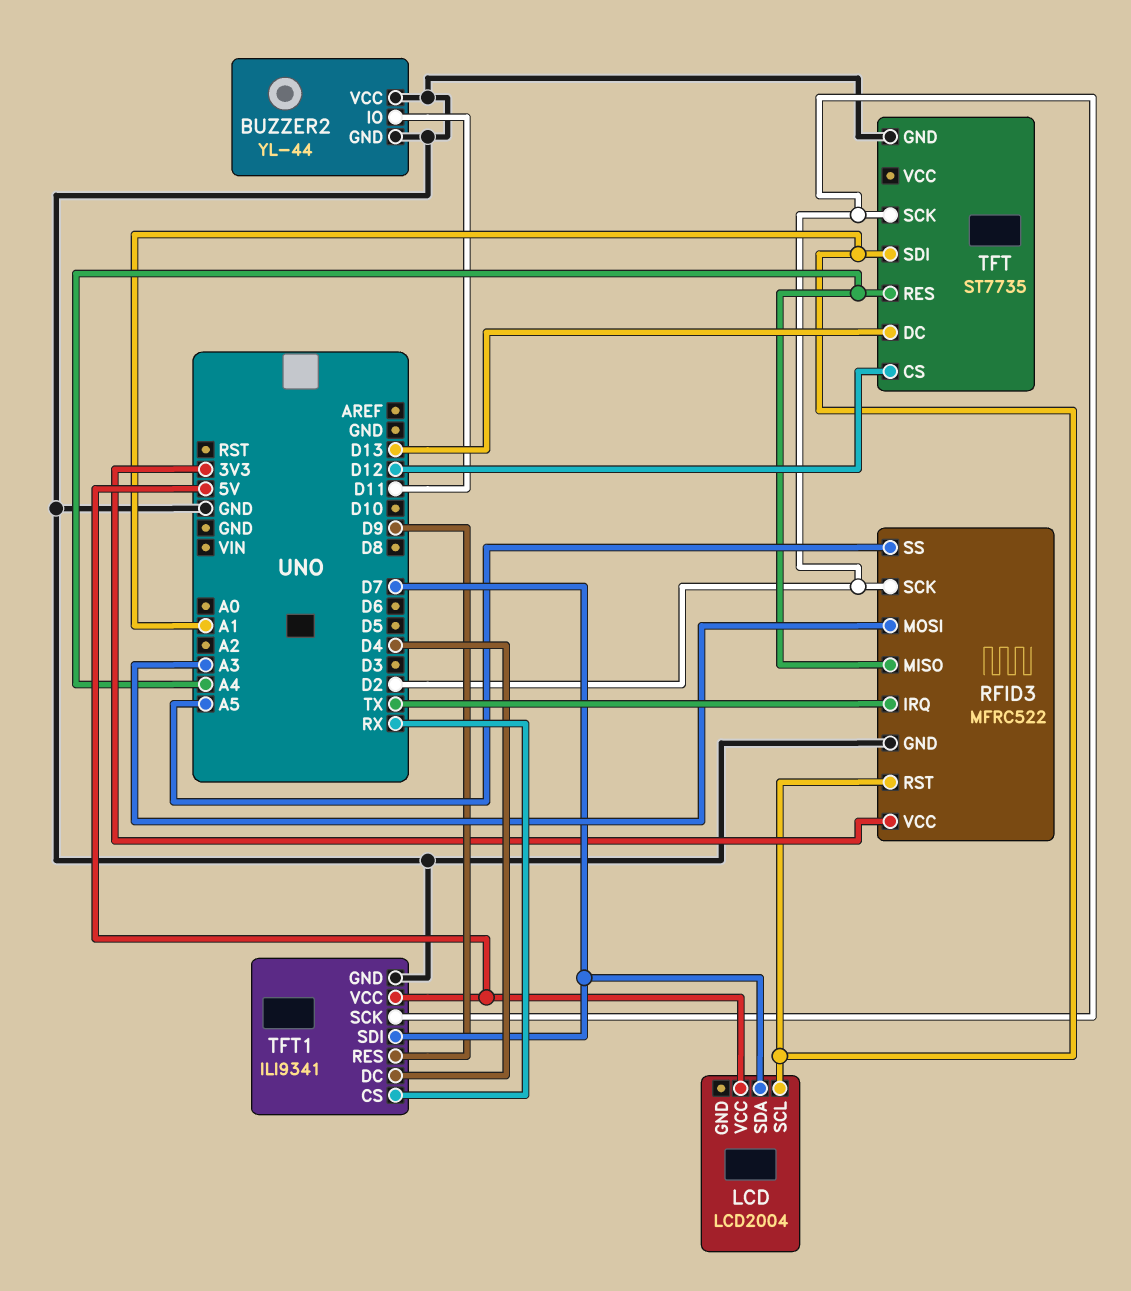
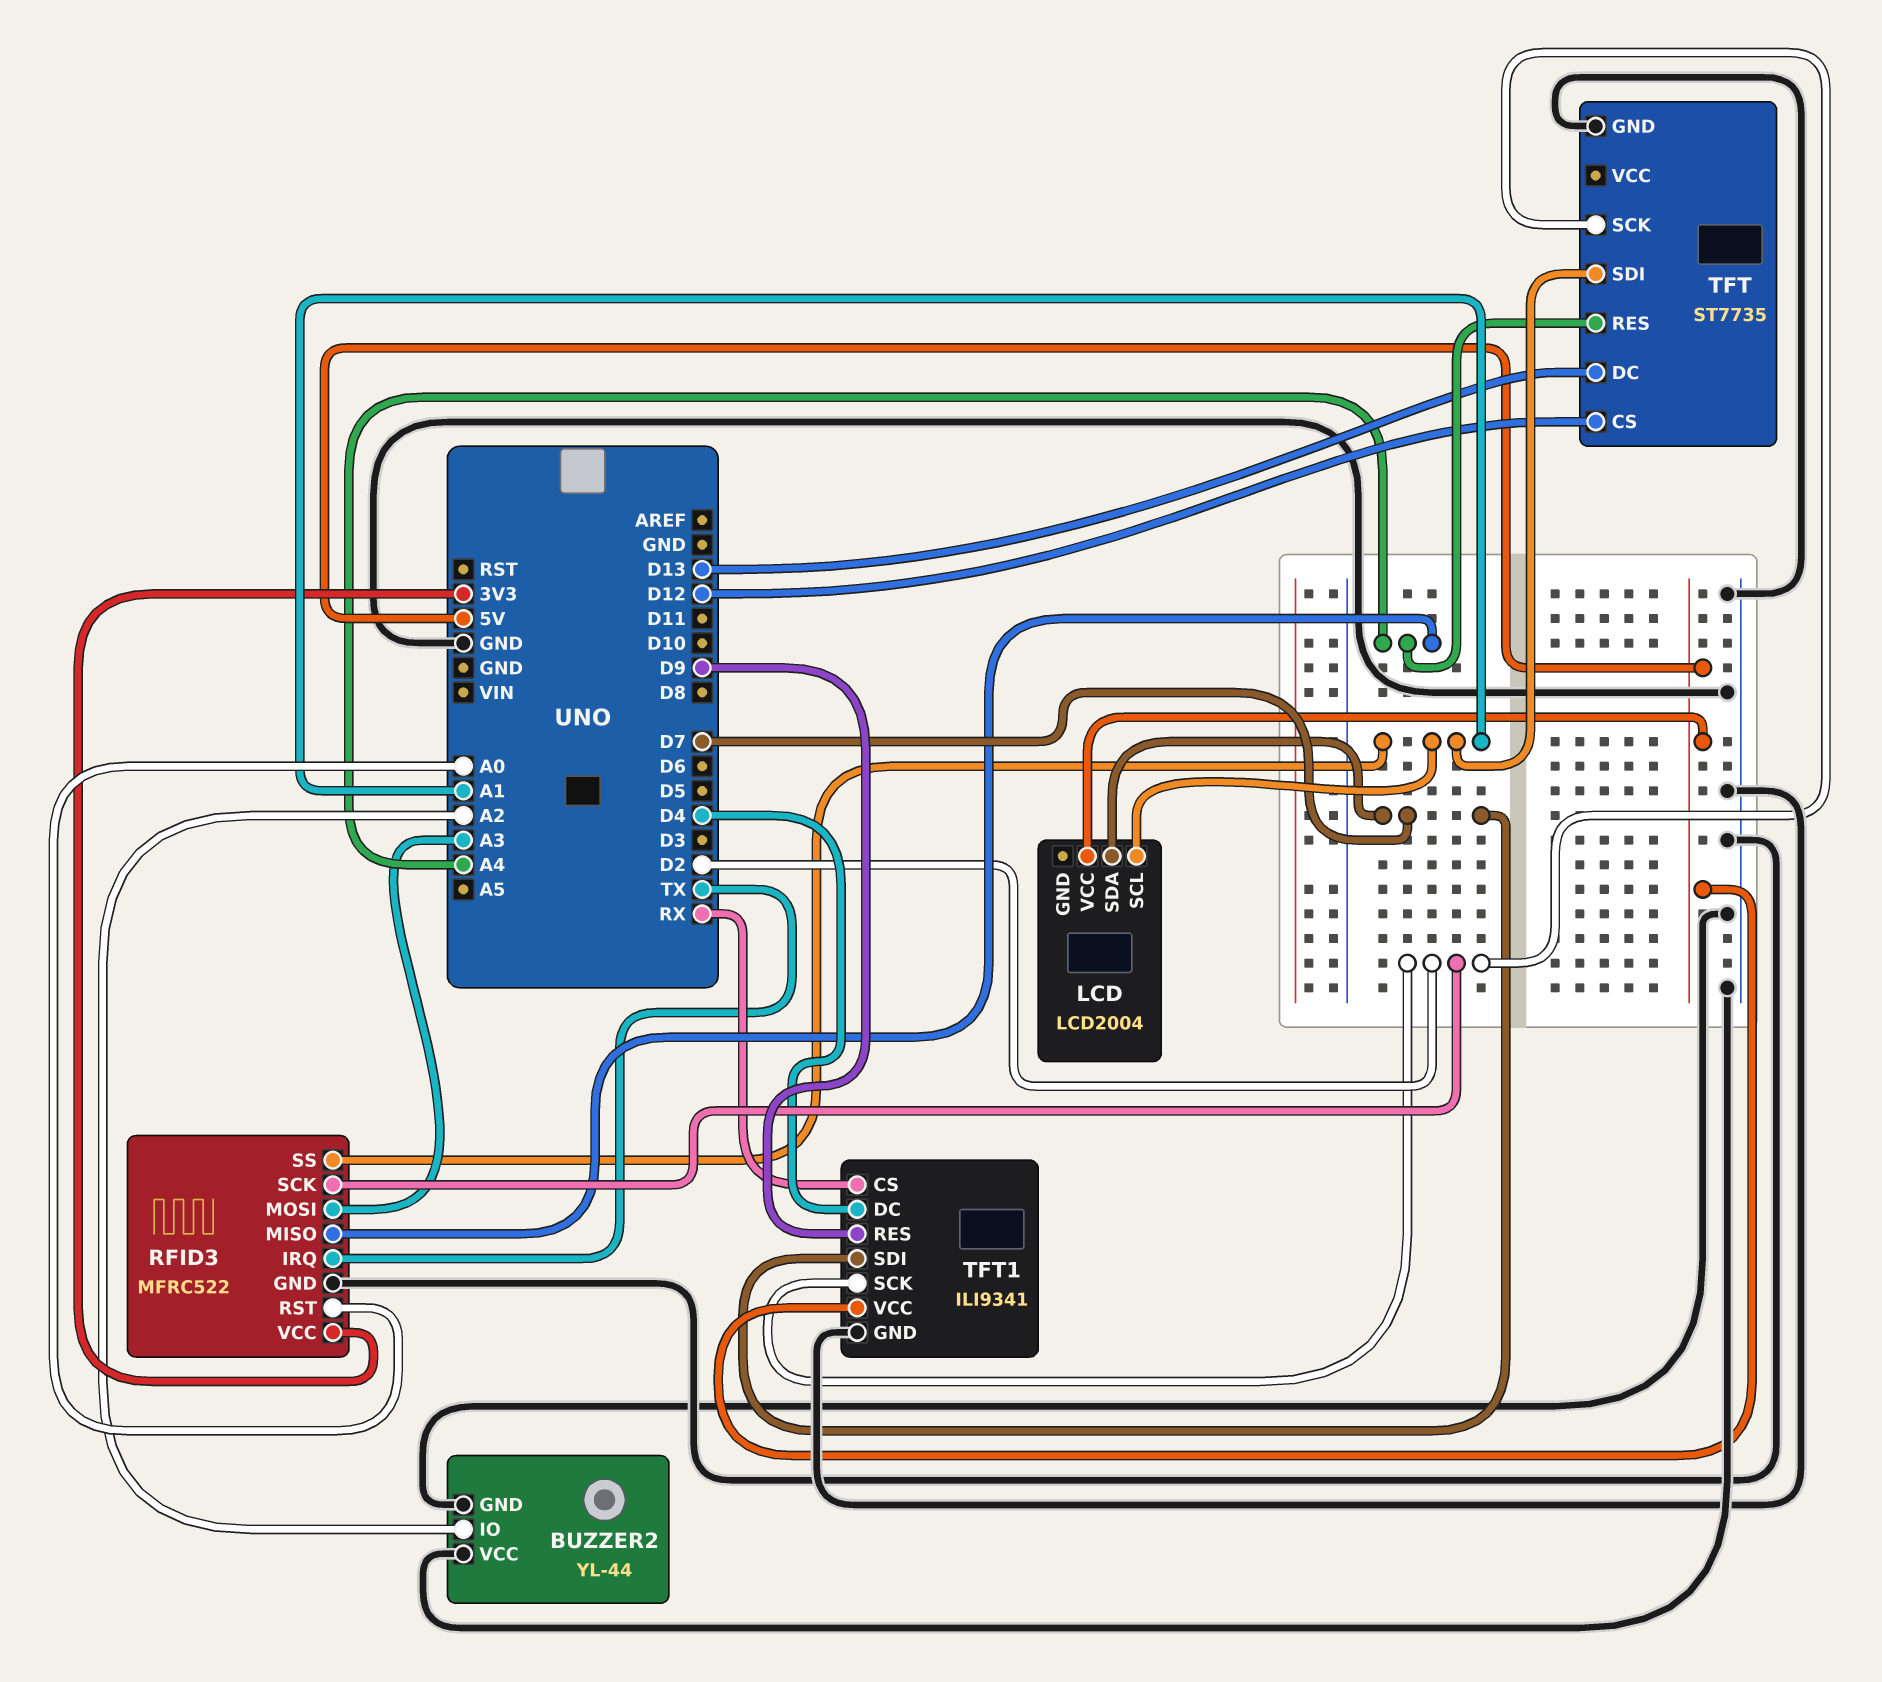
BUZZER2 pin IO: D11 -> A2
RFID3 pin RST: A1 -> A0
RFID3 pin SS: A5 -> A1

